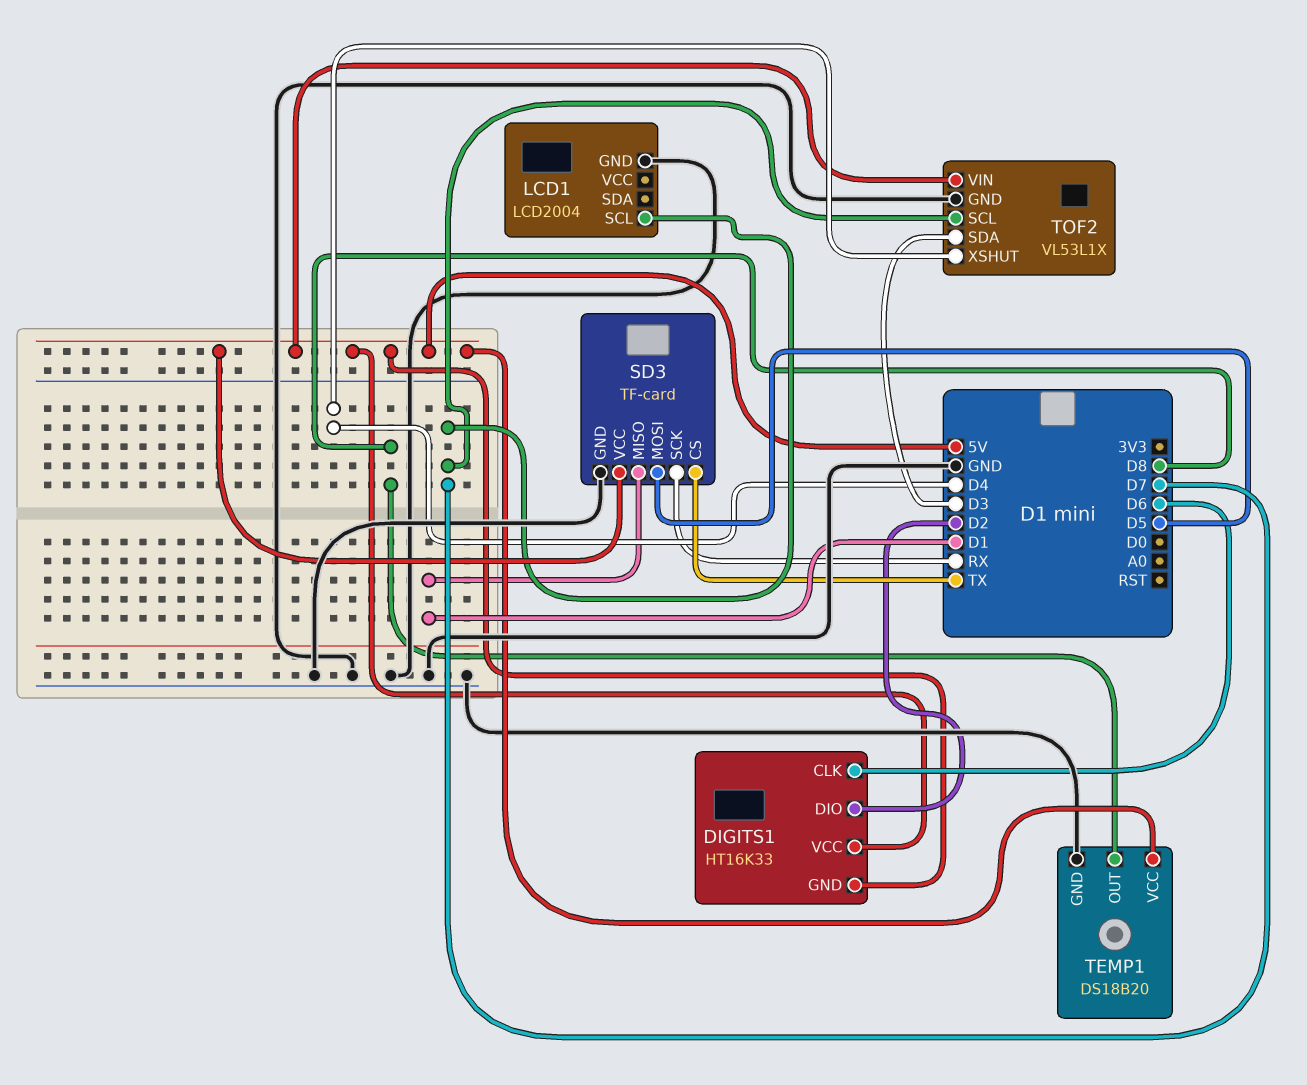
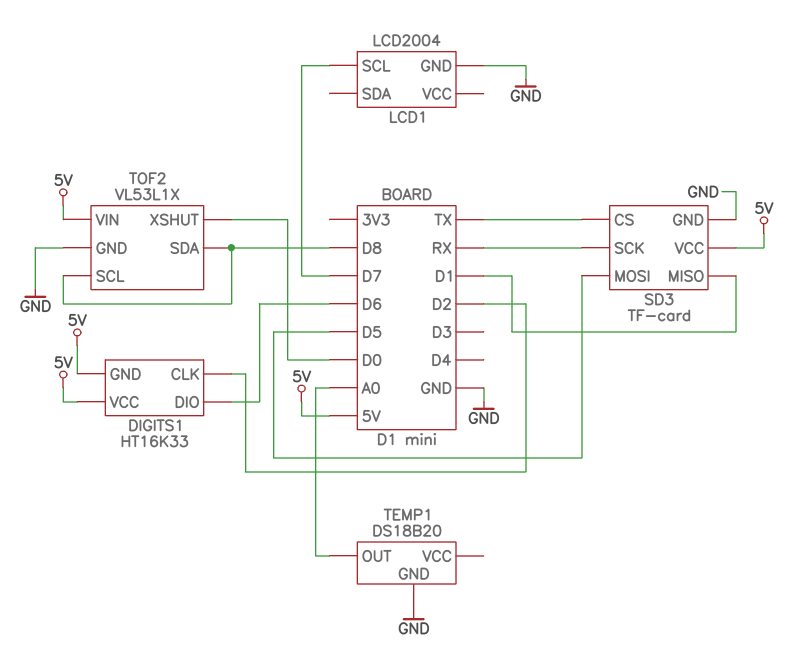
DIGITS1 pin CLK: D6 -> D2
DIGITS1 pin DIO: D2 -> D6
TEMP1 pin OUT: D8 -> A0
TEMP1 pin VCC: 5V -> none
TOF2 pin SCL: D7 -> D8
TOF2 pin SDA: D3 -> D8
TOF2 pin XSHUT: D4 -> D0

